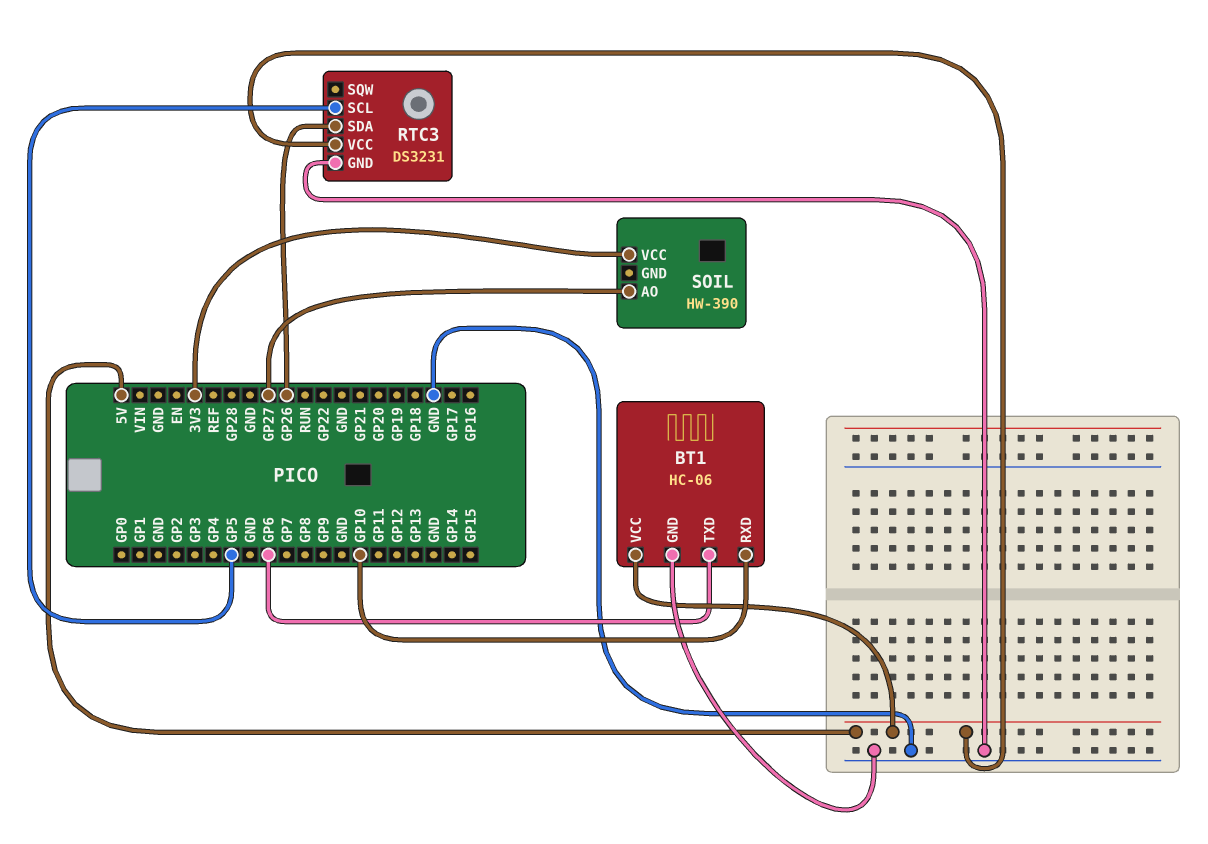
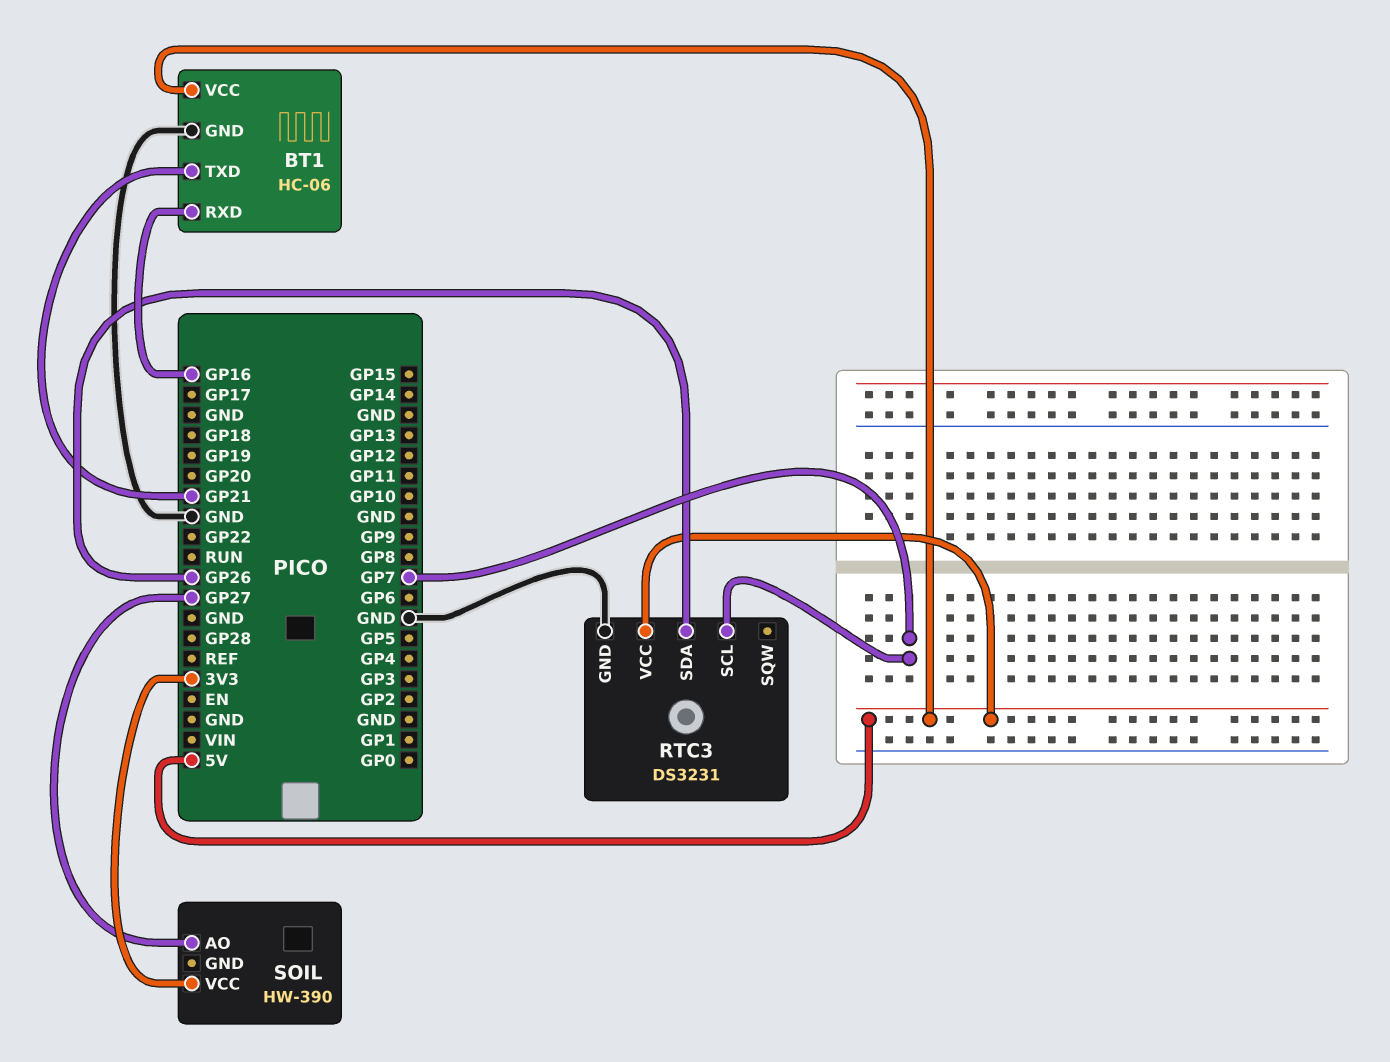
BT1 pin RXD: GP10 -> GP16
BT1 pin TXD: GP6 -> GP21
RTC3 pin SCL: GP5 -> GP7

